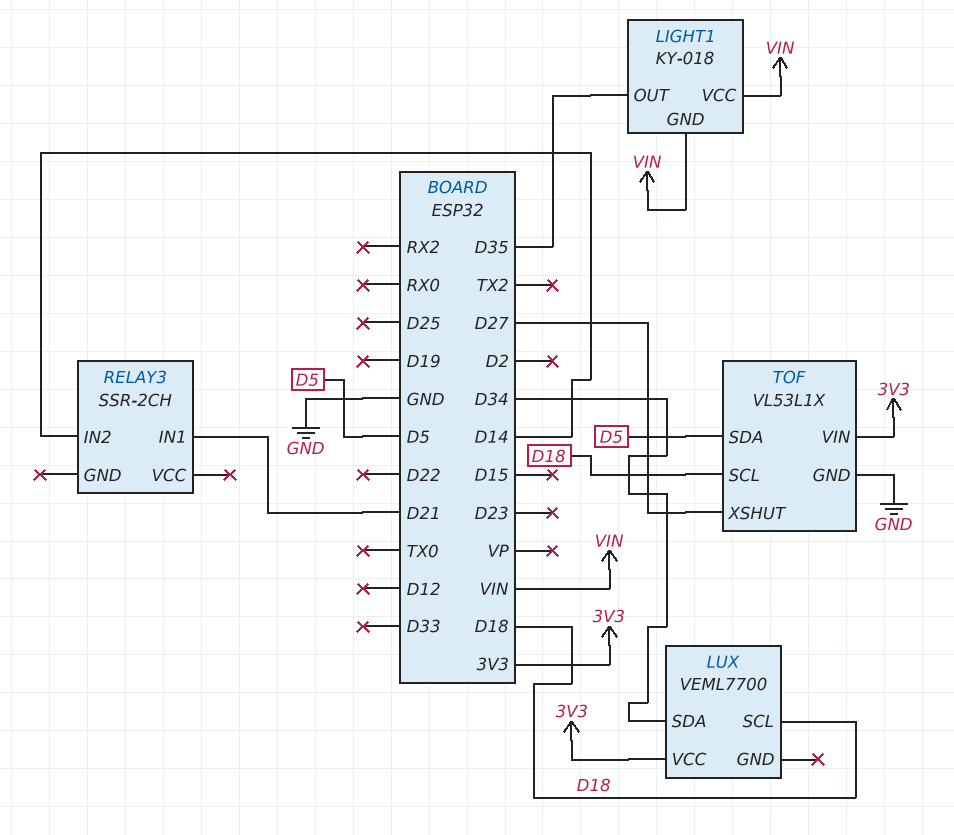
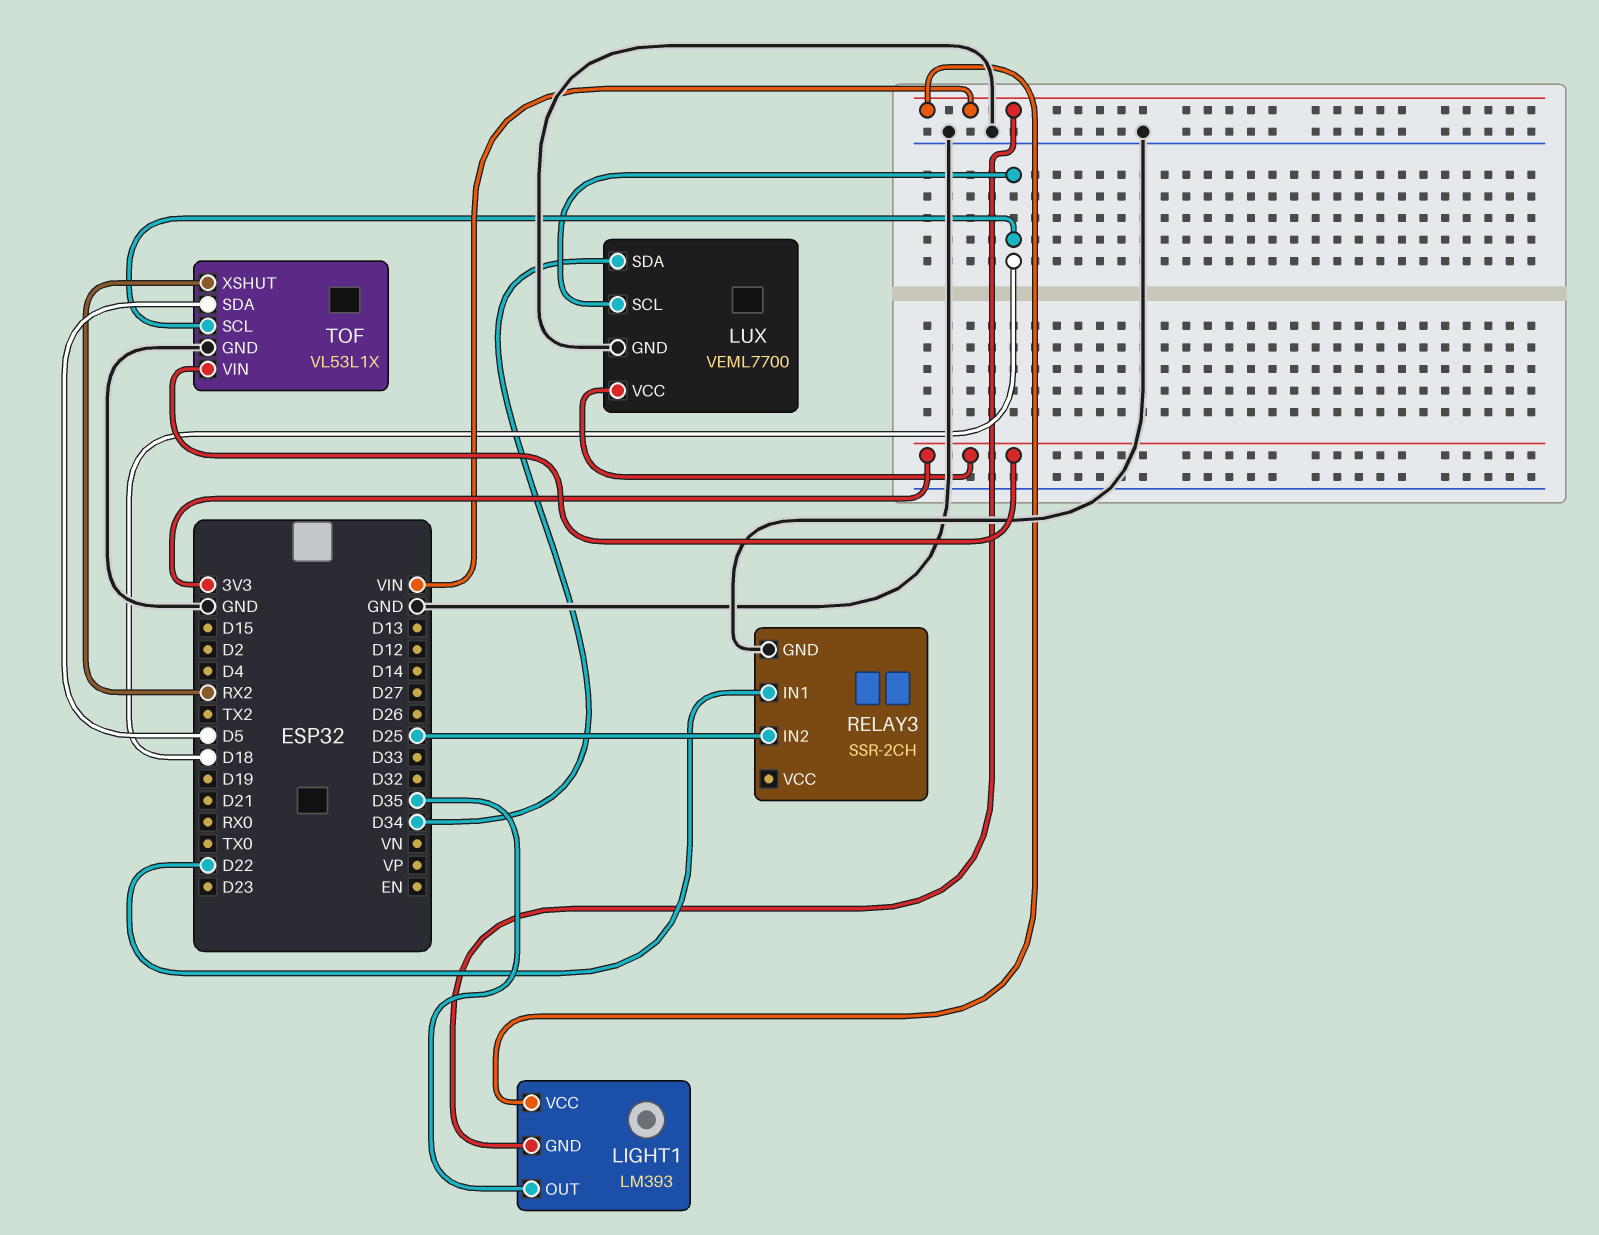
LIGHT1: KY-018 -> LM393
LUX pin GND: none -> GND
RELAY3 pin GND: none -> GND
RELAY3 pin IN1: D21 -> D22
RELAY3 pin IN2: D14 -> D25
TOF pin XSHUT: D27 -> RX2

